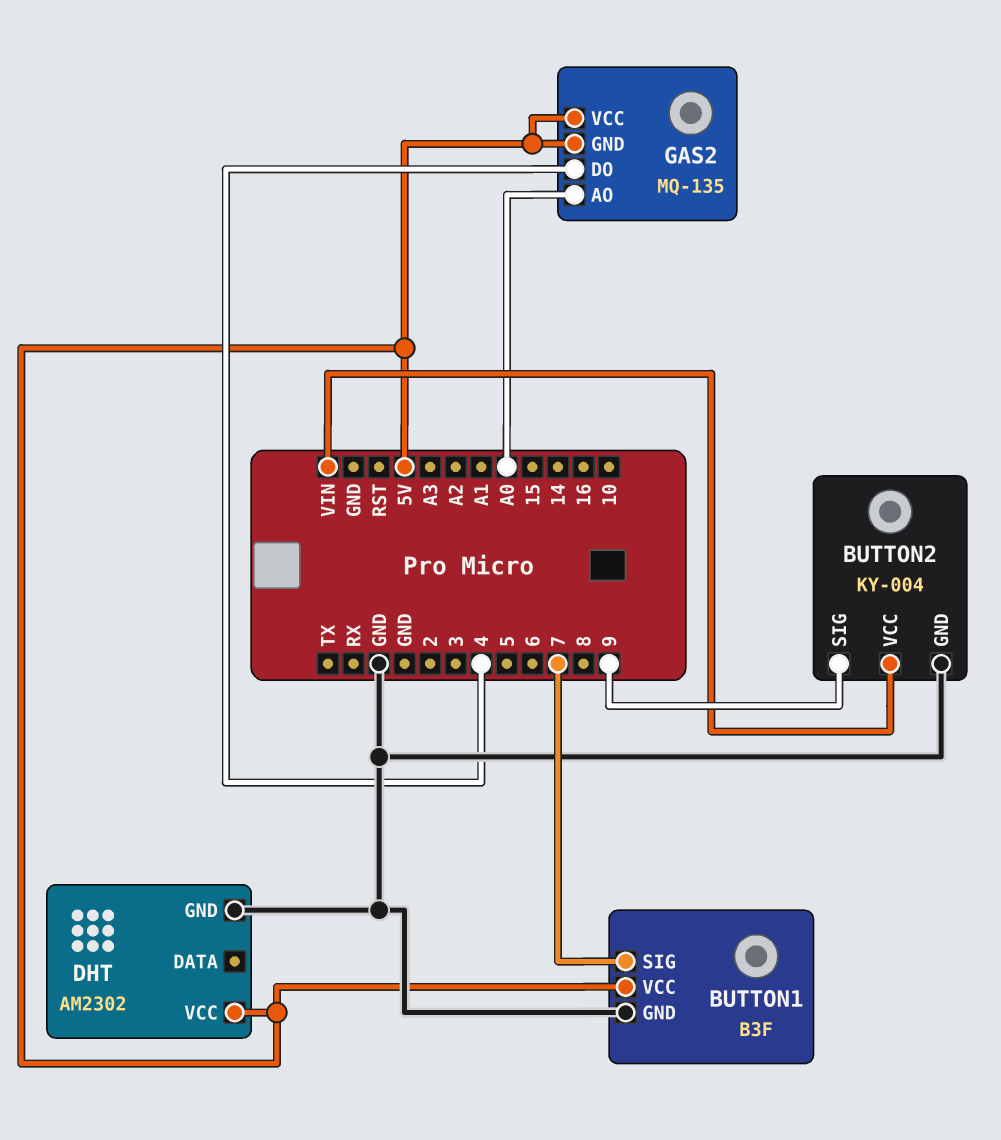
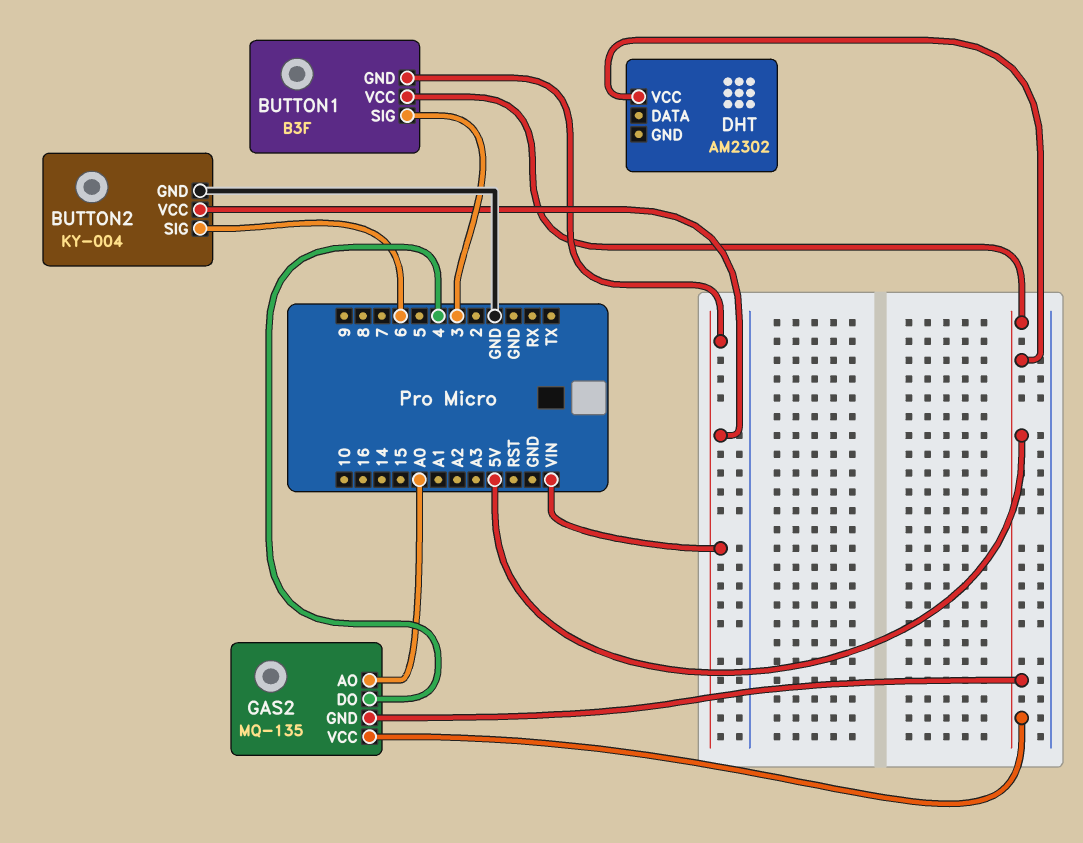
BUTTON1 pin GND: GND -> VIN
BUTTON1 pin SIG: 7 -> 3
BUTTON2 pin SIG: 9 -> 6
DHT pin GND: GND -> none

